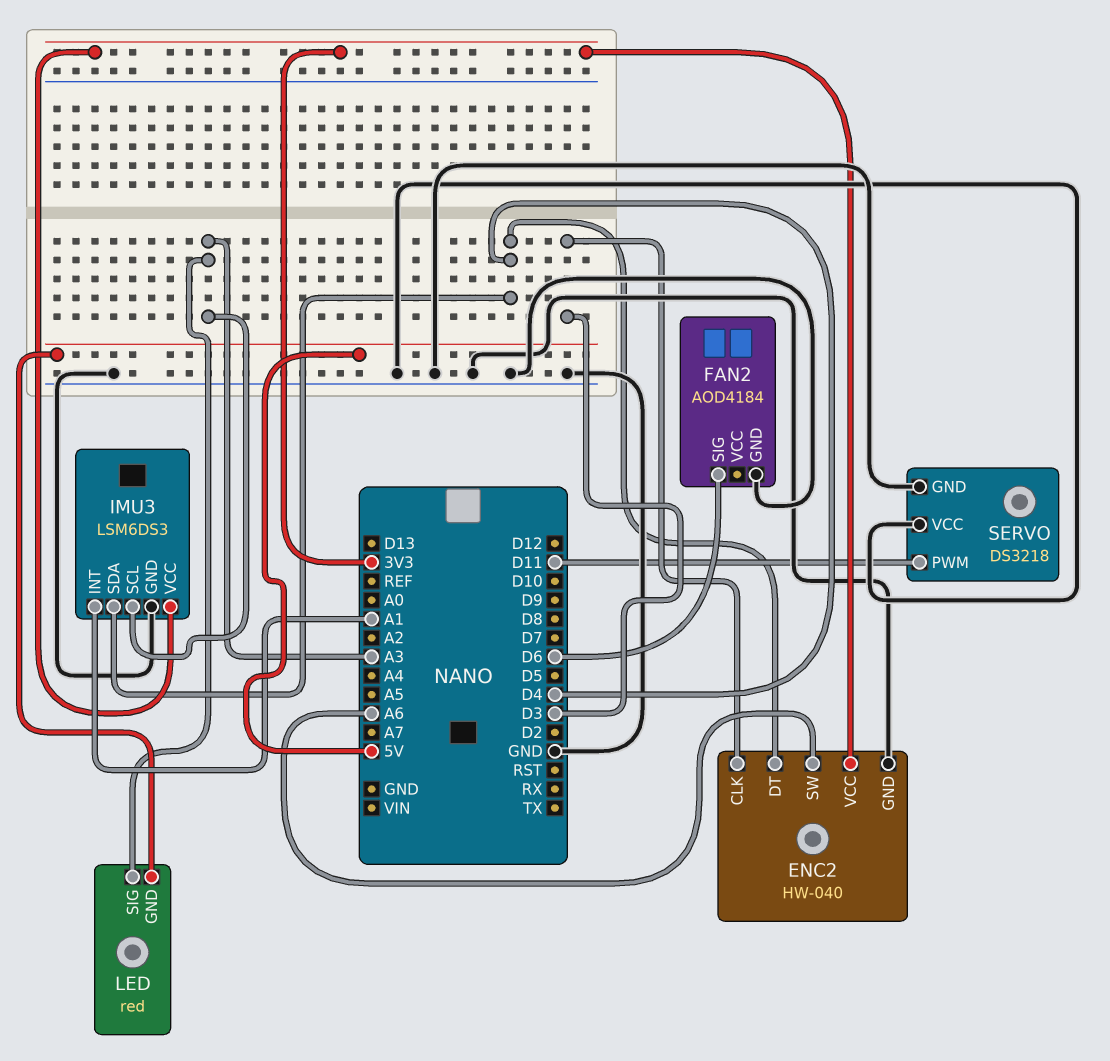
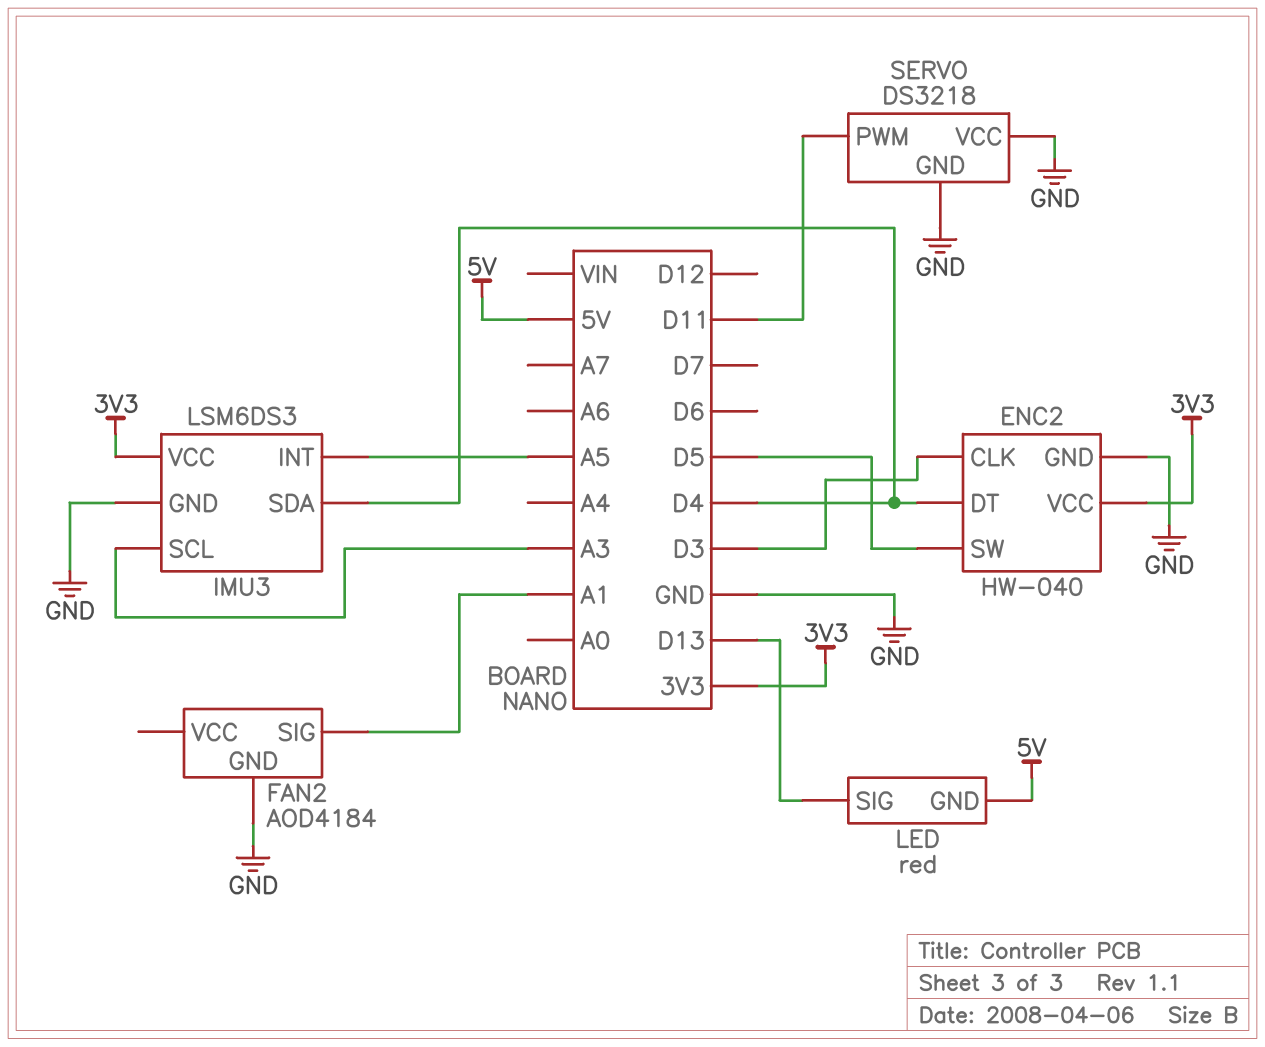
ENC2 pin SW: A6 -> D5
FAN2 pin SIG: D6 -> A1
IMU3 pin INT: A1 -> A5
LED pin SIG: A3 -> D13

